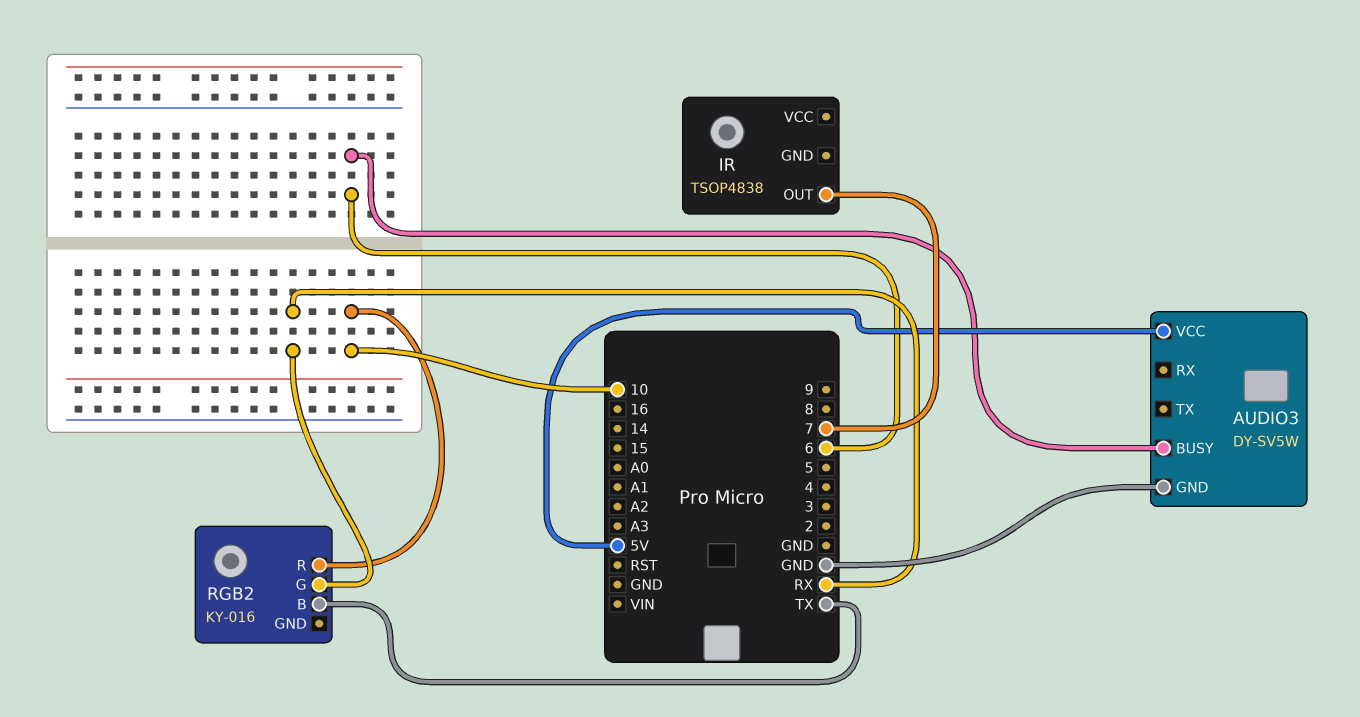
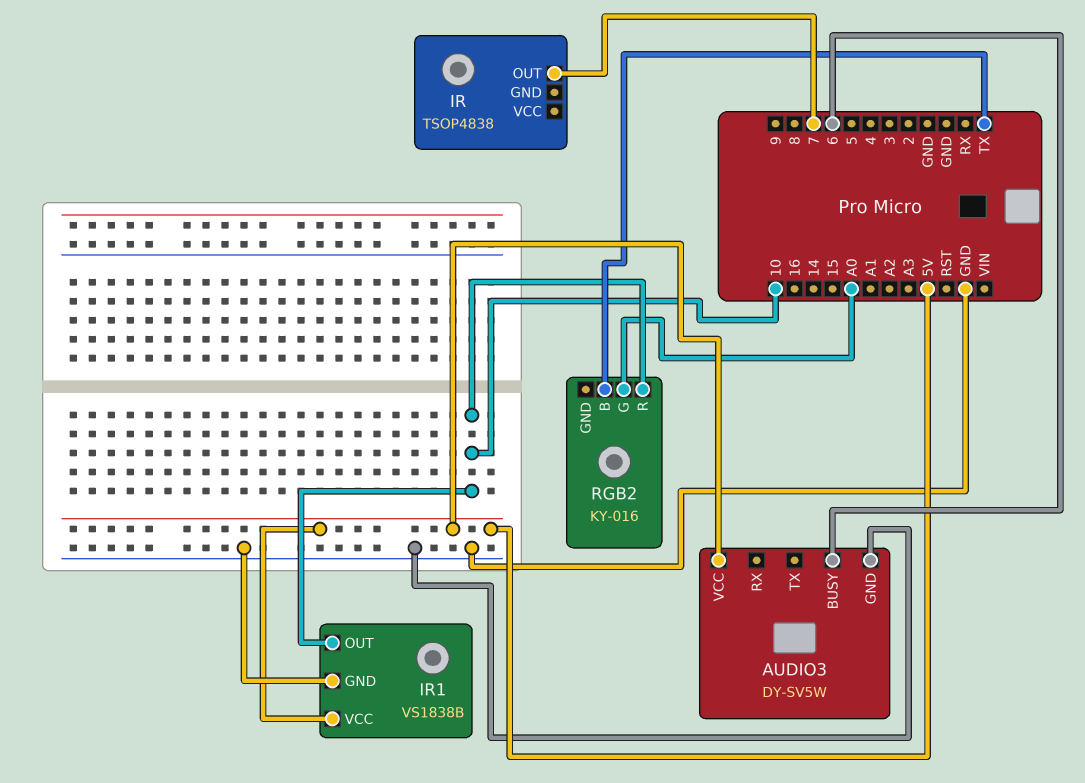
IR1: none -> VS1838B
IR1 pin GND: none -> GND
IR1 pin OUT: none -> 10
IR1 pin VCC: none -> 5V
RGB2 pin G: RX -> A0

